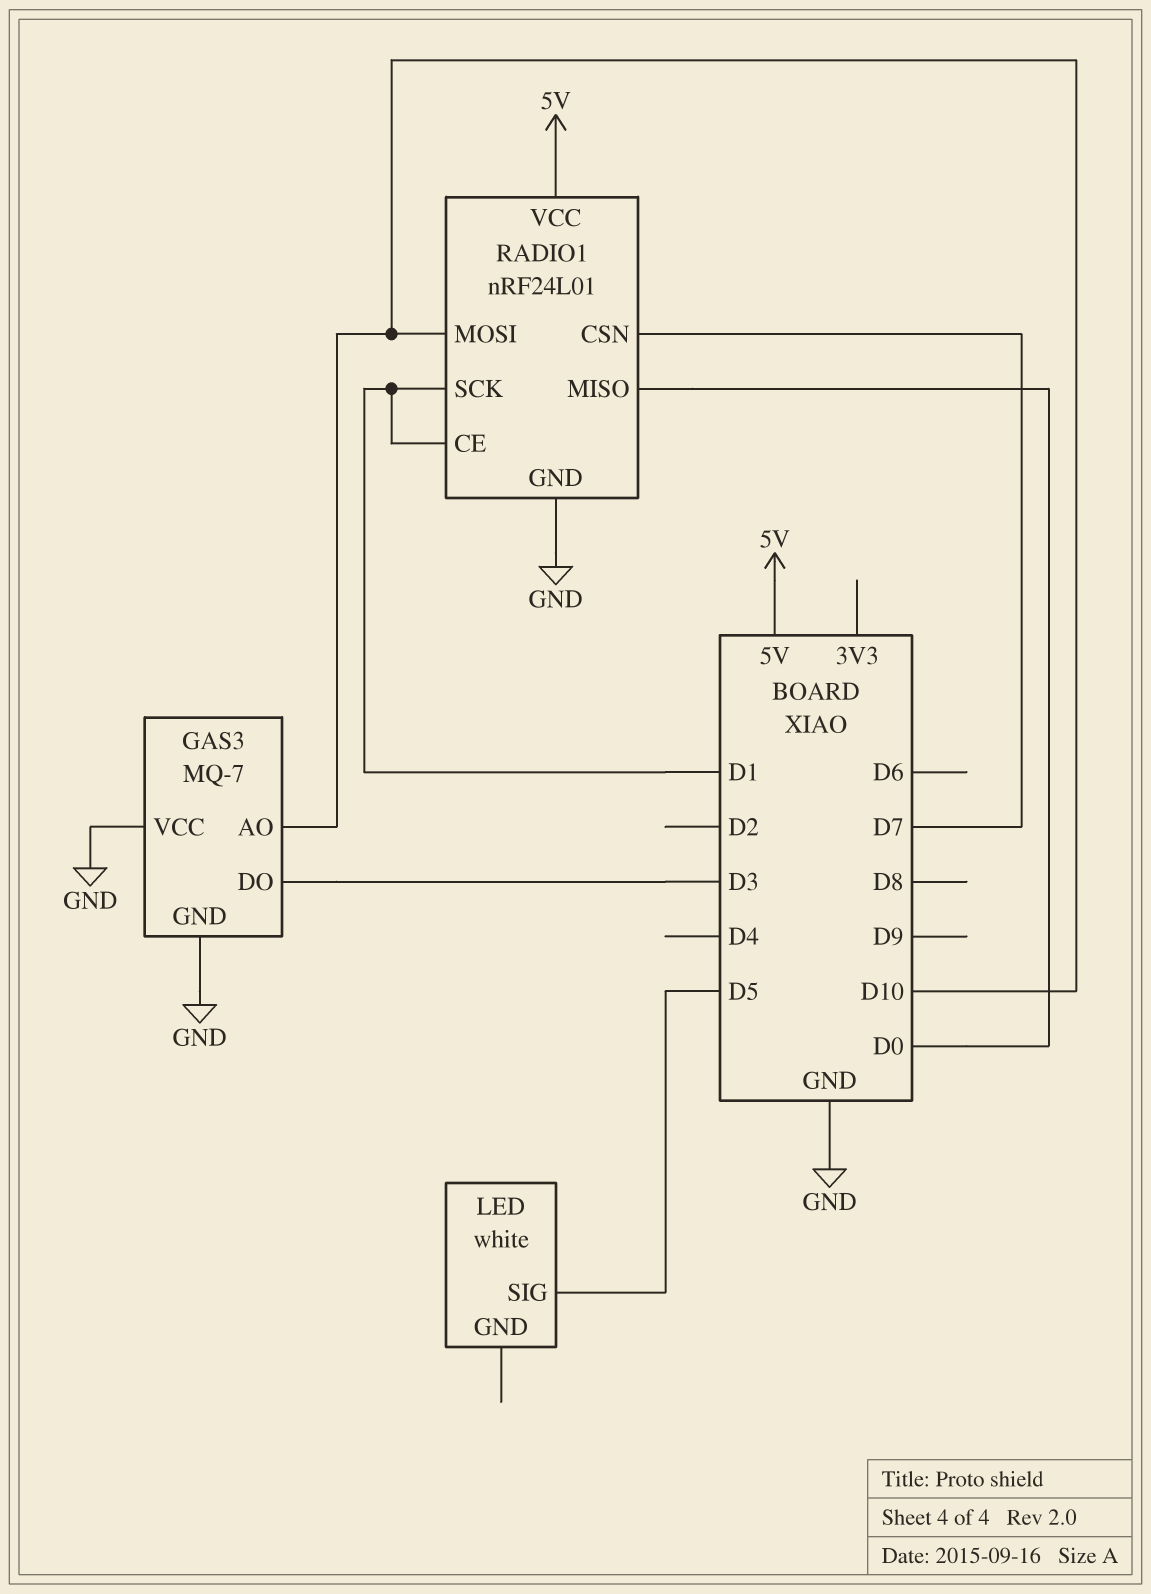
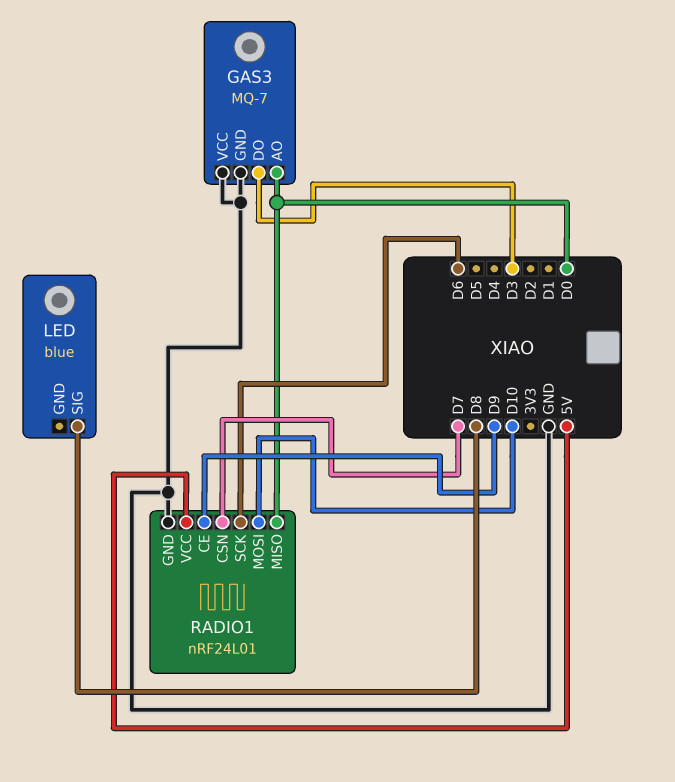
GAS3 pin AO: D10 -> D0
LED: white -> blue
LED pin SIG: D5 -> D8
RADIO1 pin CE: D1 -> D9
RADIO1 pin SCK: D1 -> D6

